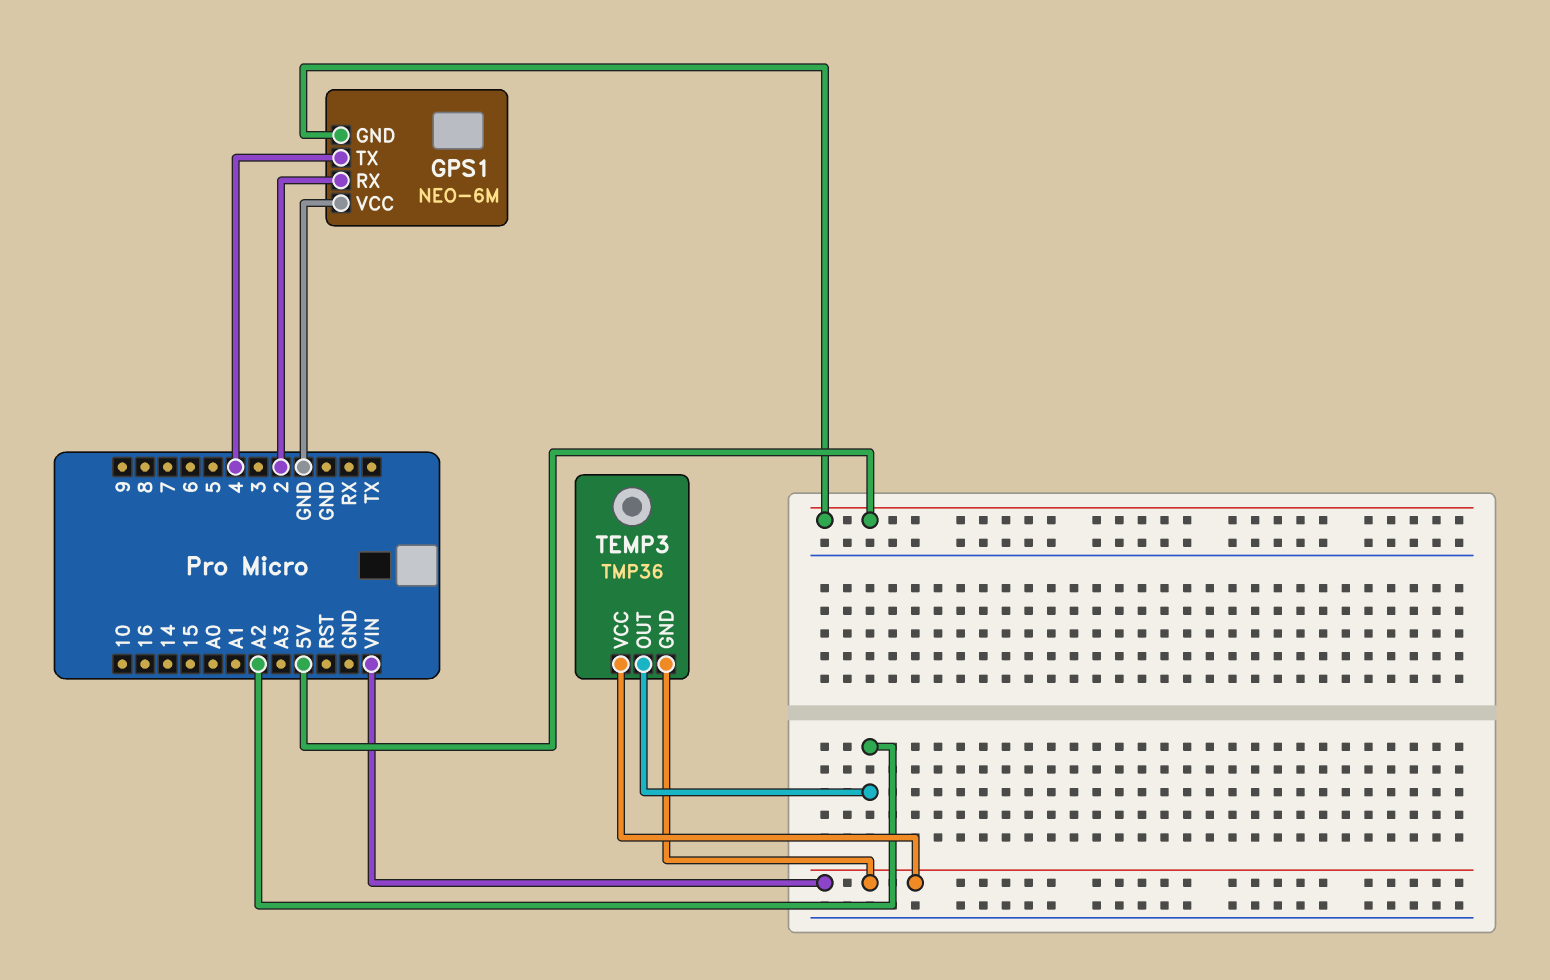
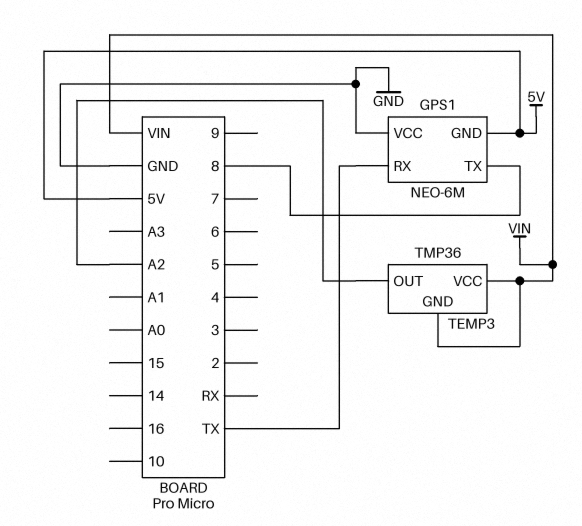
GPS1 pin RX: 2 -> TX
GPS1 pin TX: 4 -> 8

